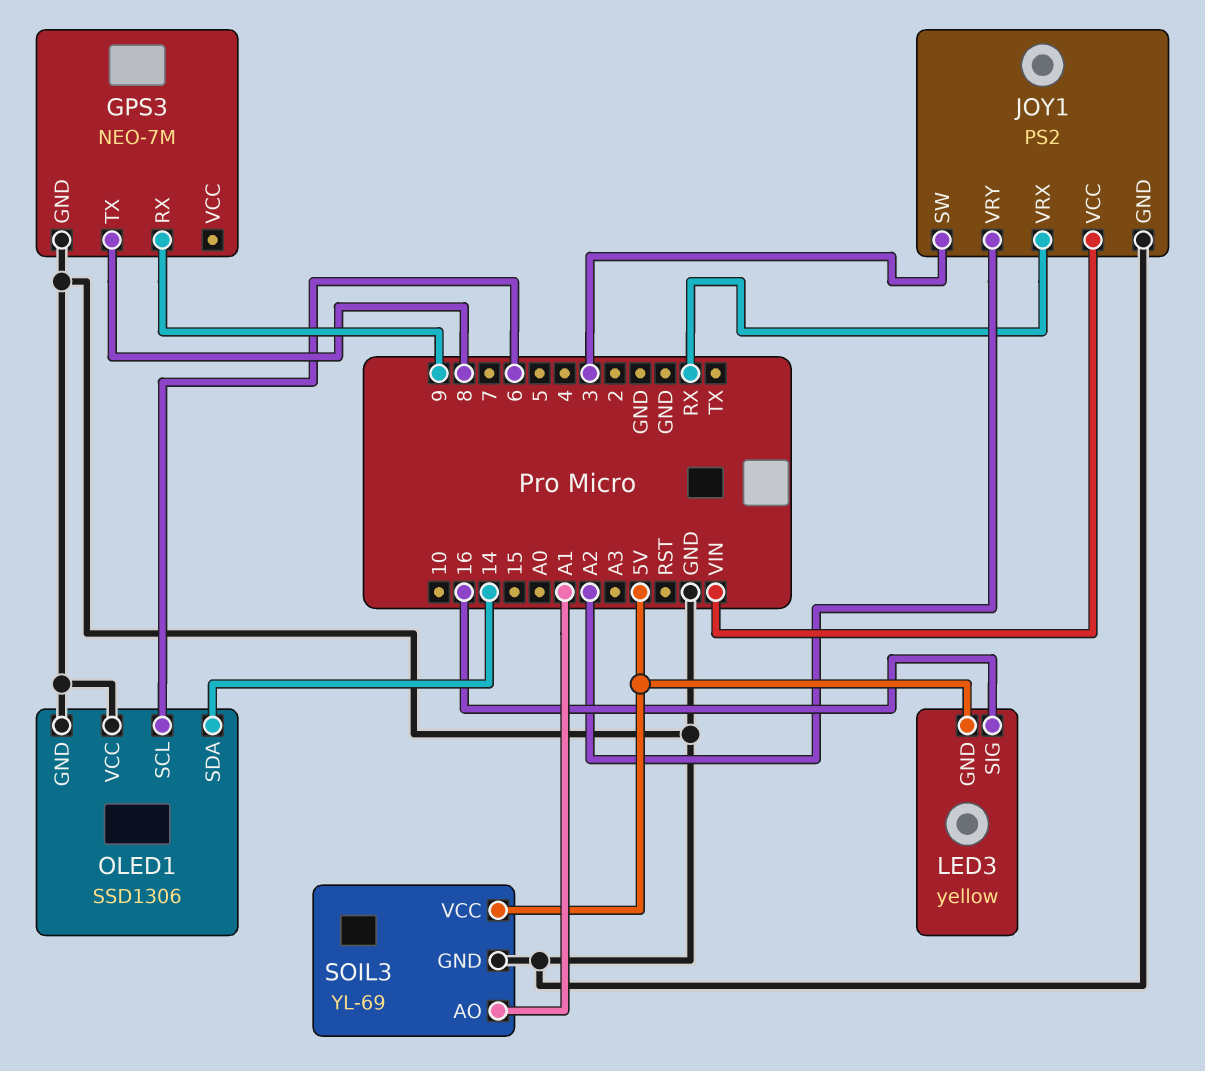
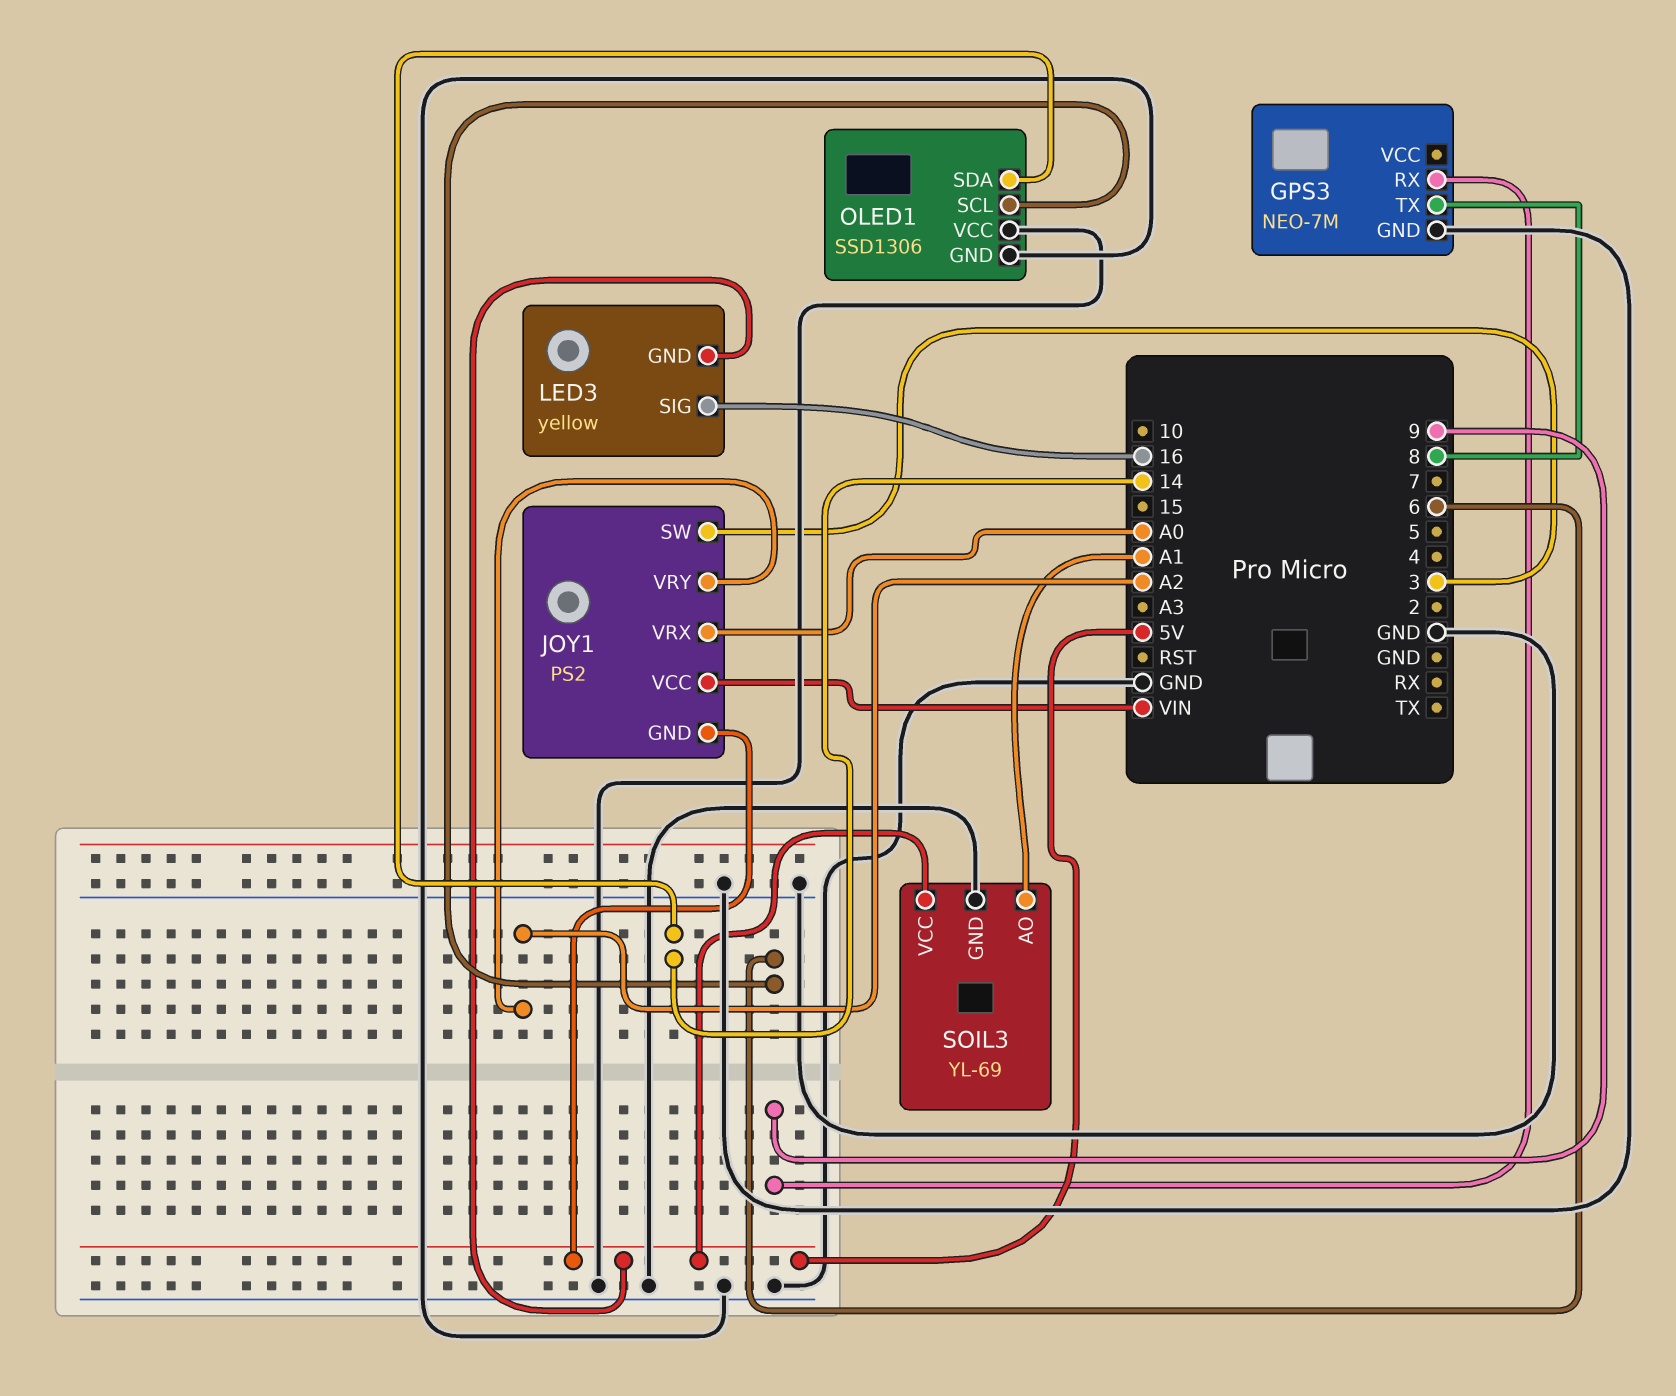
JOY1 pin GND: GND -> 5V
JOY1 pin VRX: RX -> A0

